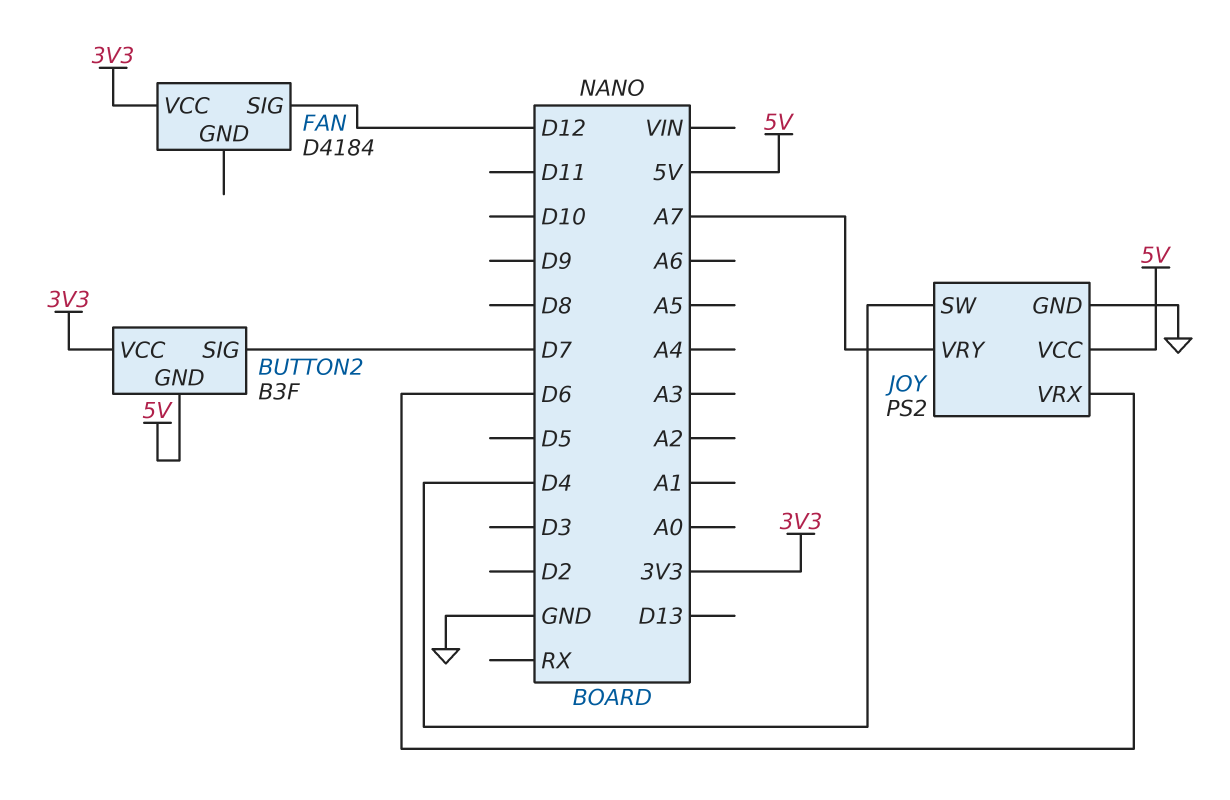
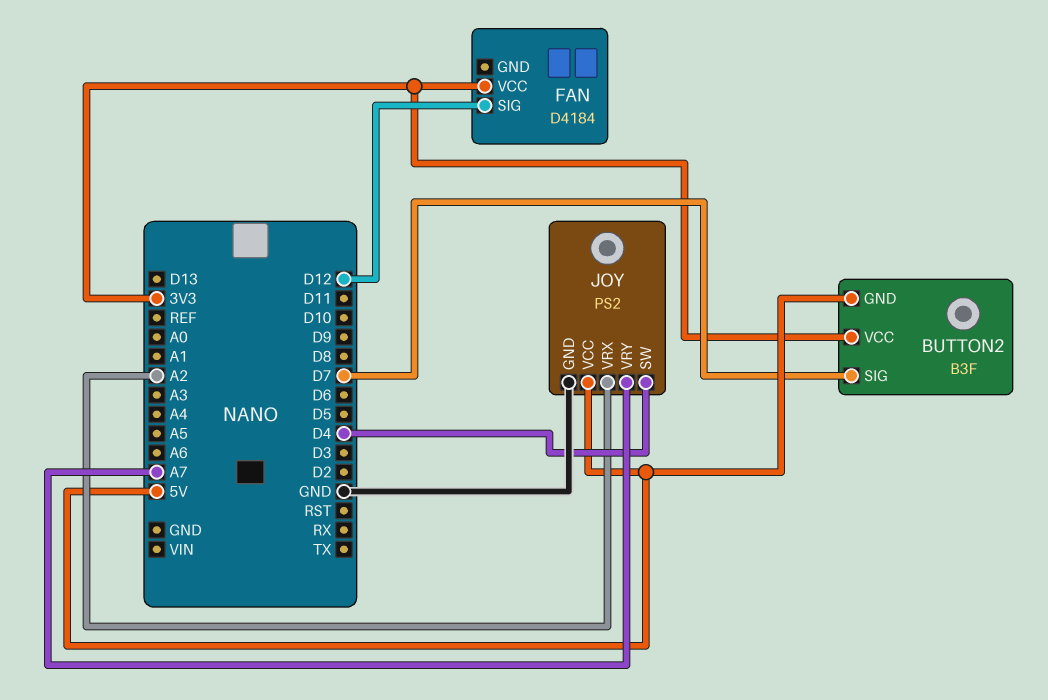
JOY pin VRX: D6 -> A2

